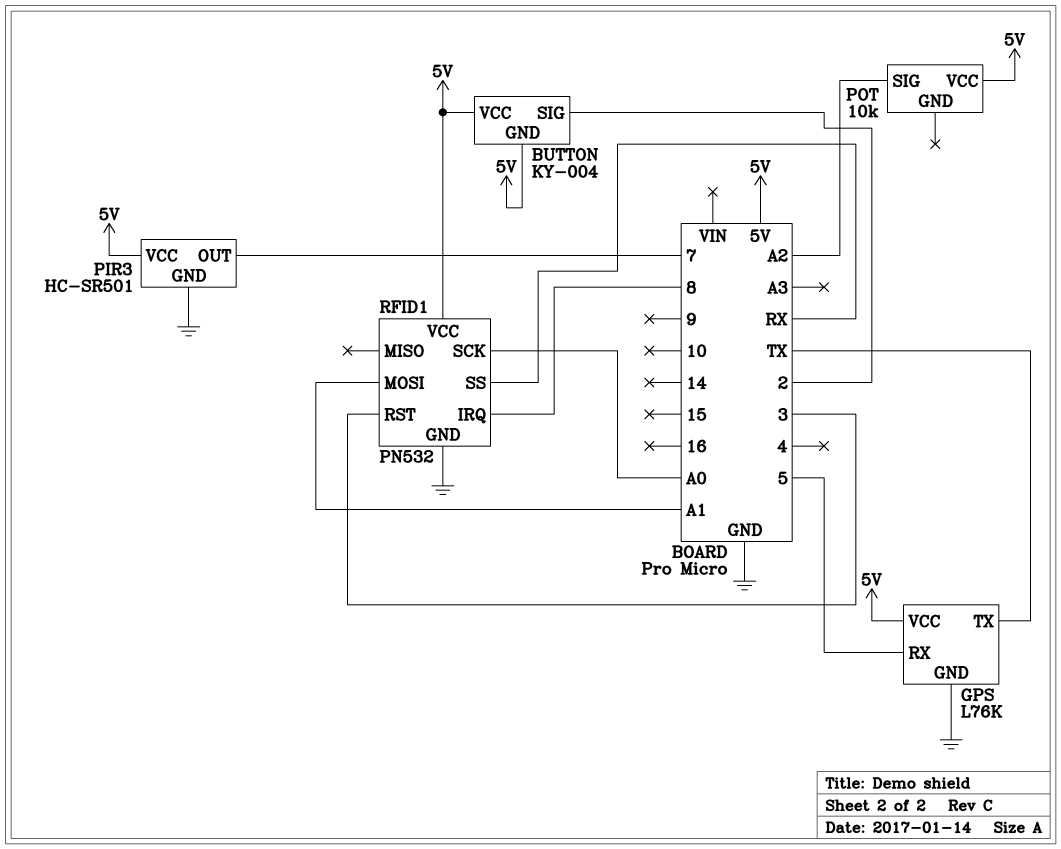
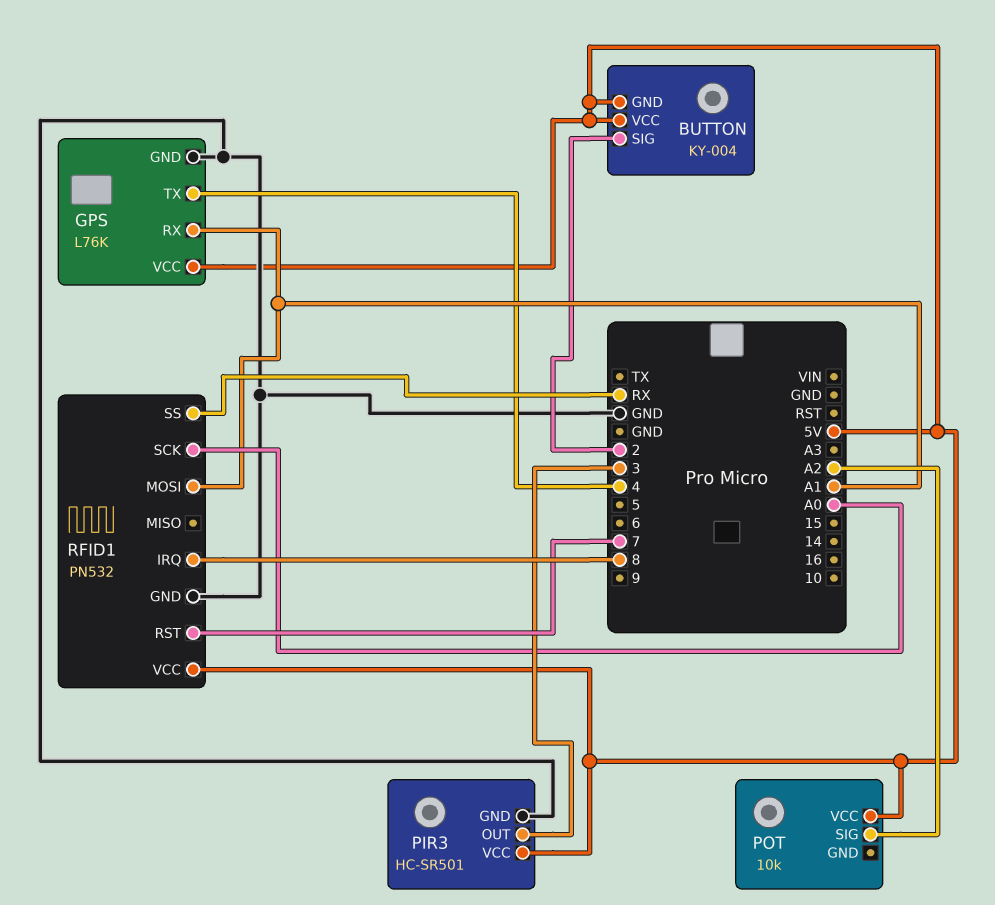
GPS pin RX: 5 -> A1
GPS pin TX: TX -> 4
PIR3 pin OUT: 7 -> 3
RFID1 pin RST: 3 -> 7

